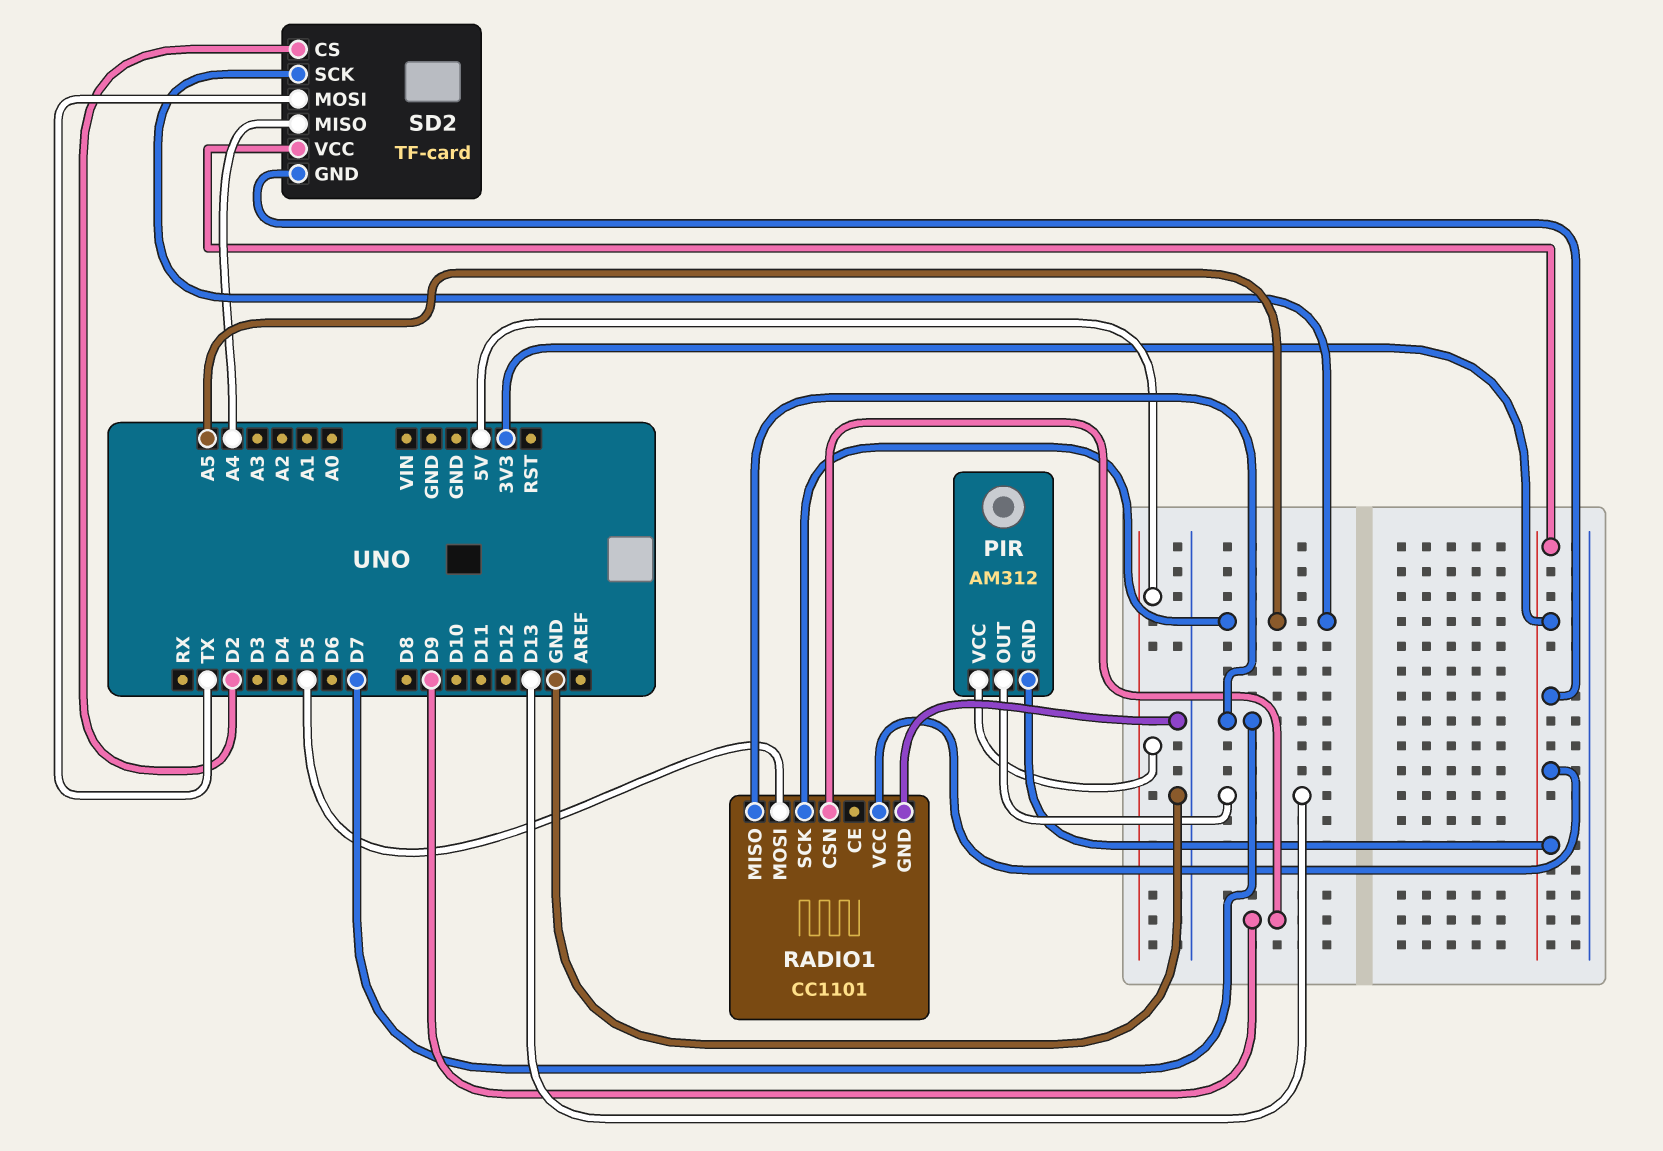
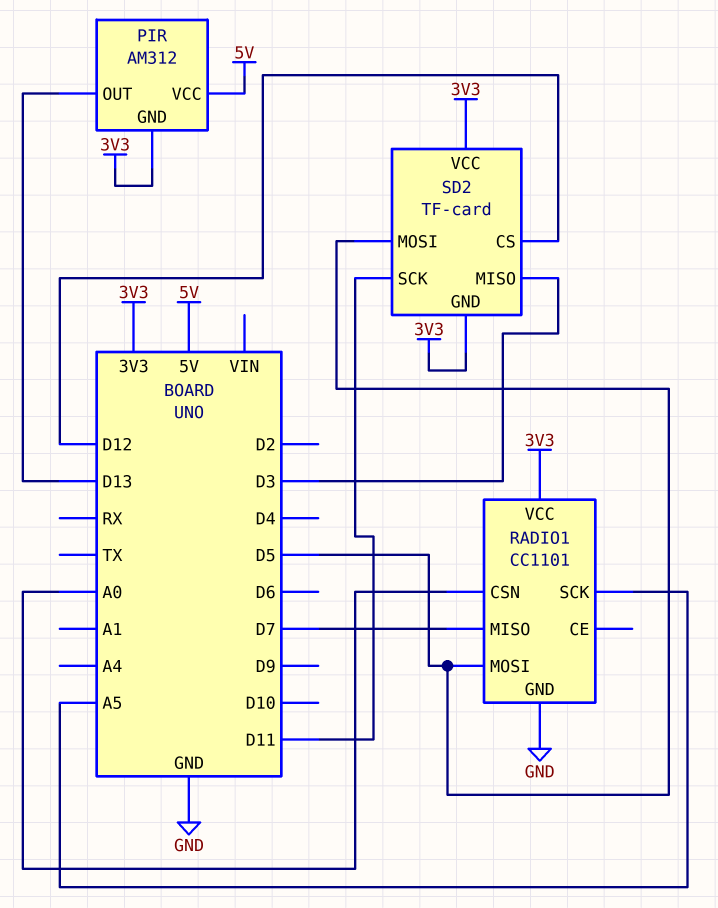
RADIO1 pin CSN: D9 -> A0
SD2 pin CS: D2 -> D12
SD2 pin MISO: A4 -> D3
SD2 pin MOSI: TX -> D5
SD2 pin SCK: A5 -> D11

